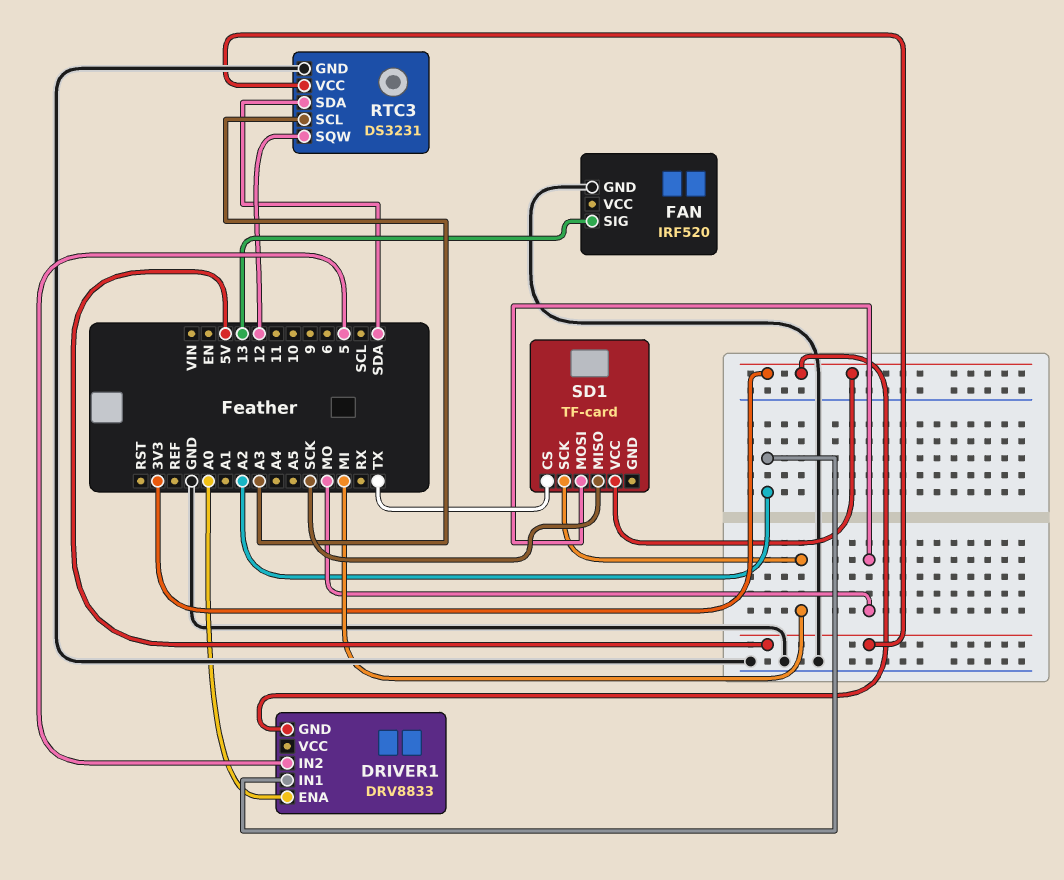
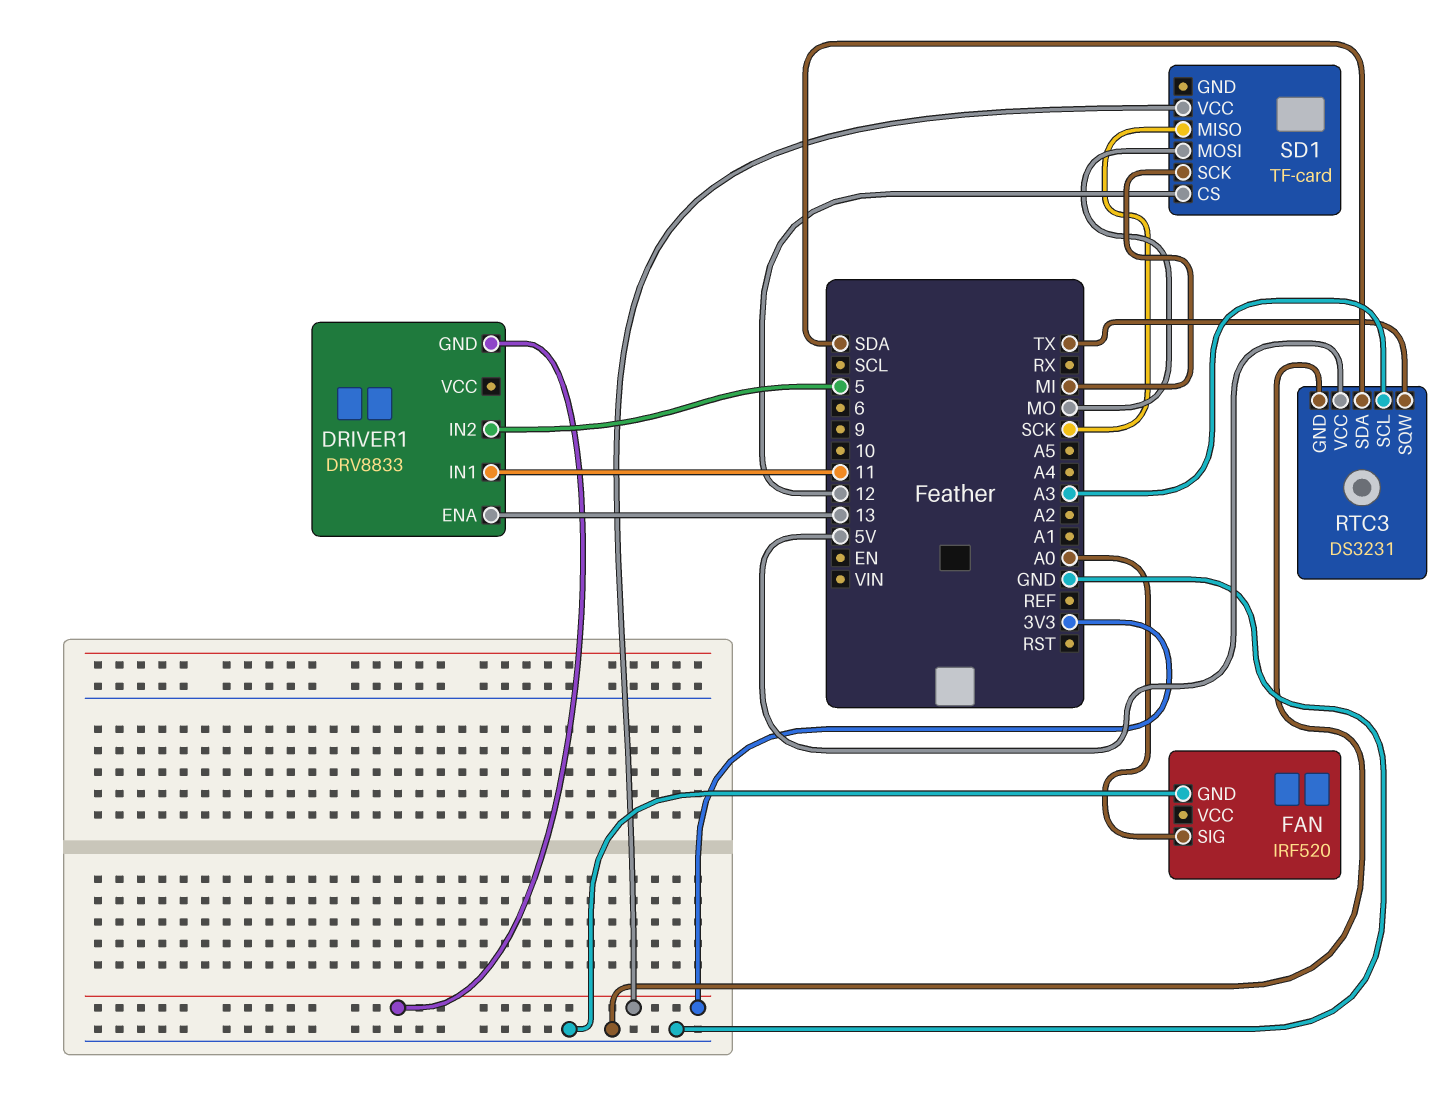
DRIVER1 pin ENA: A0 -> 13
DRIVER1 pin IN1: A2 -> 11
FAN pin SIG: 13 -> A0
RTC3 pin SQW: 12 -> TX
SD1 pin CS: TX -> 12

